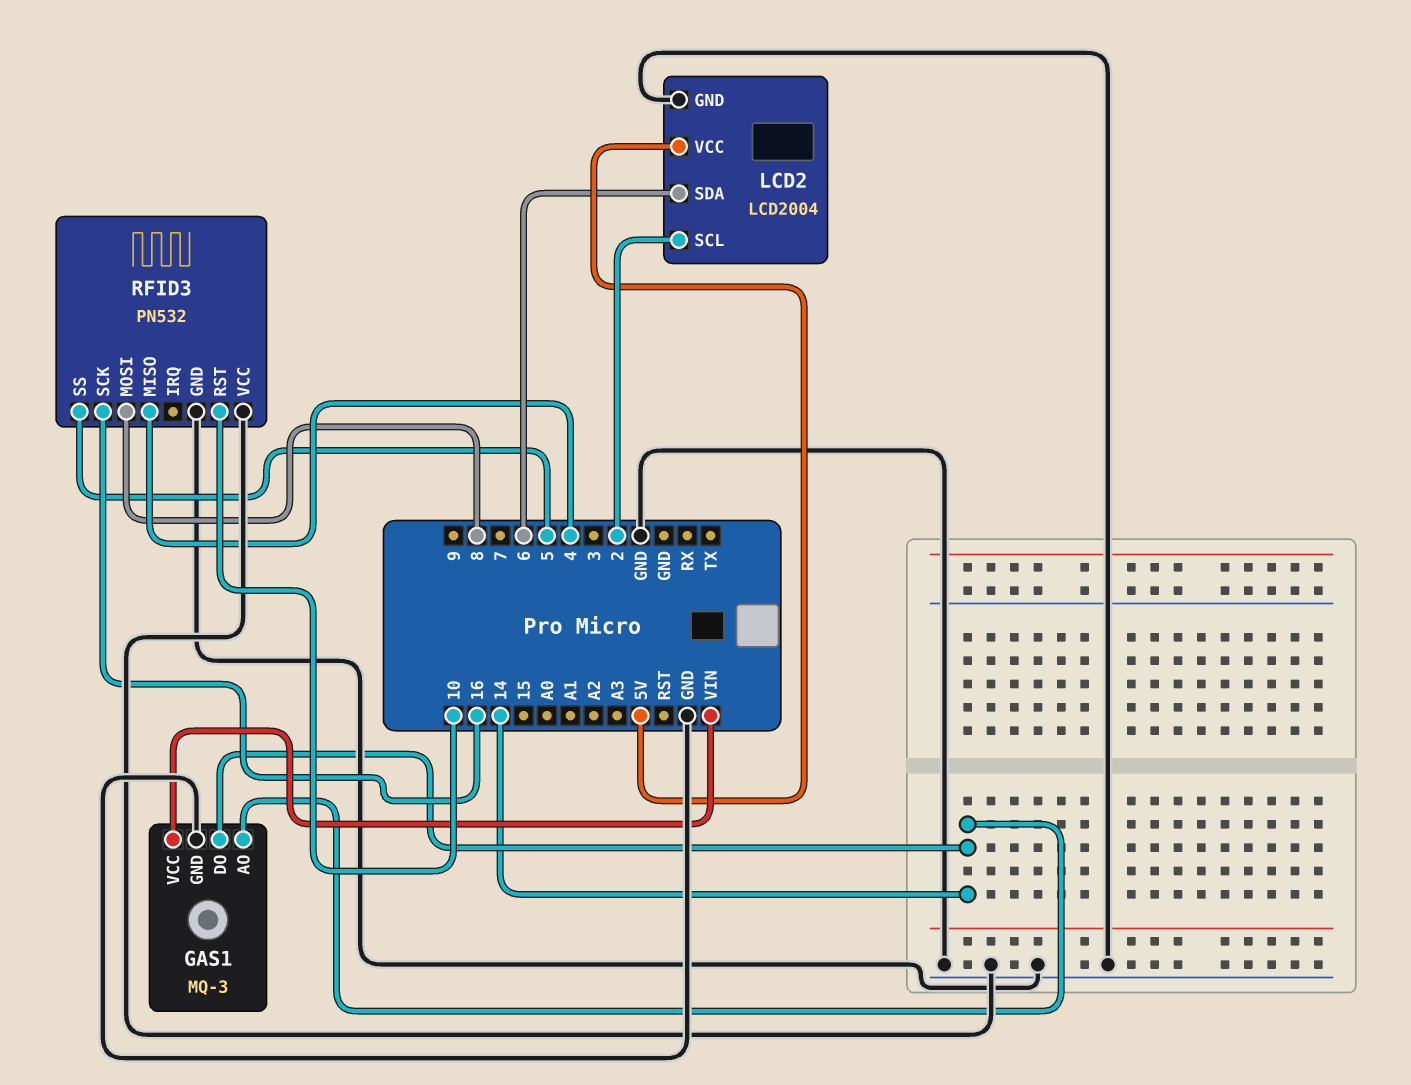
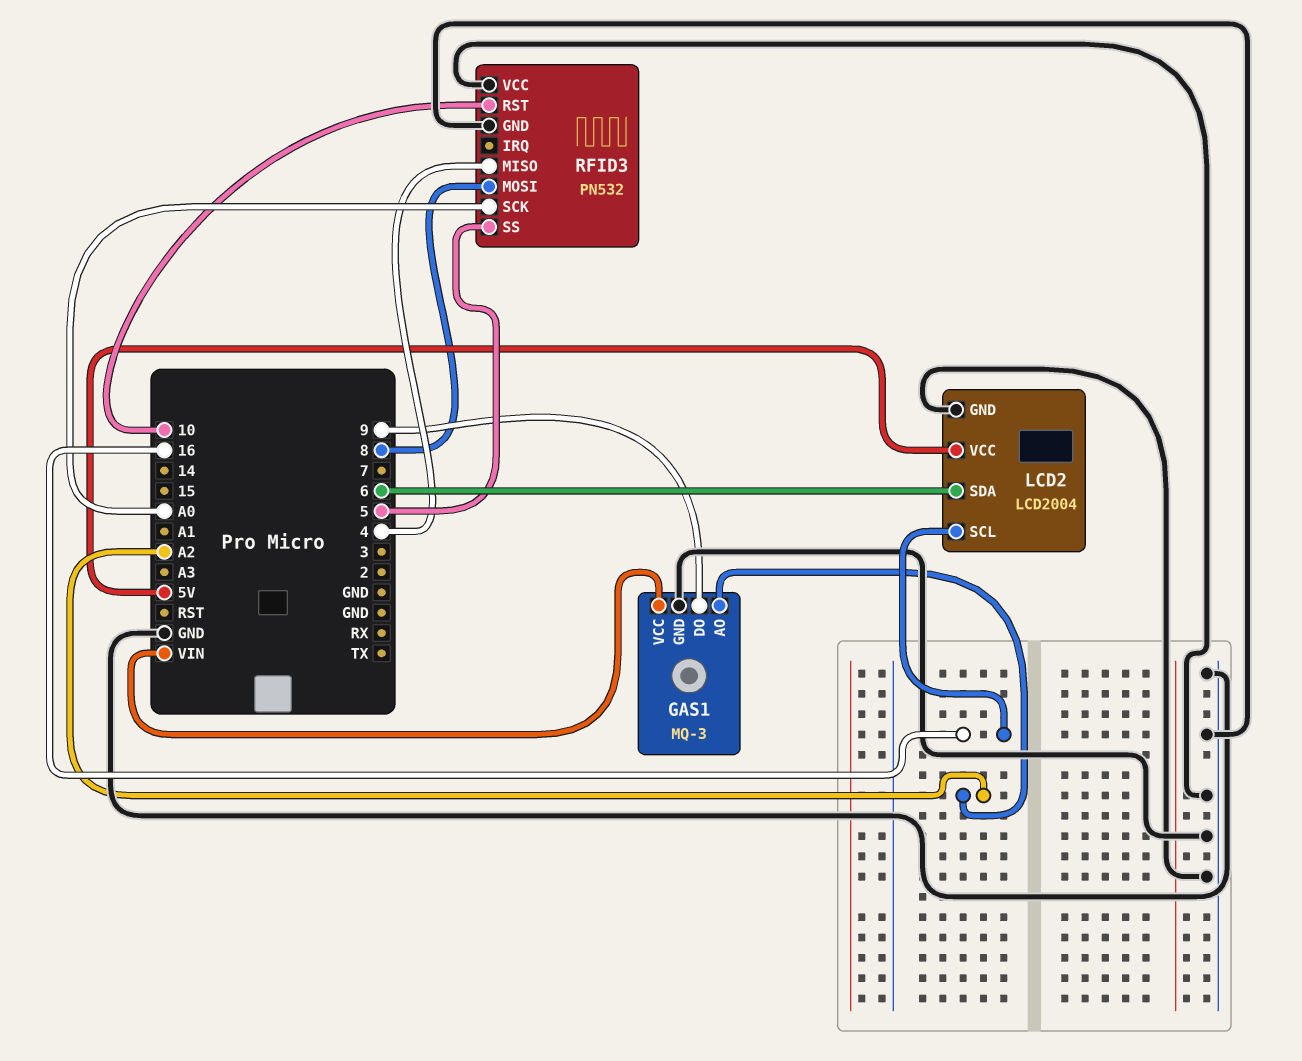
GAS1 pin AO: 14 -> A2
GAS1 pin DO: 14 -> 9
LCD2 pin SCL: 2 -> 16
RFID3 pin SCK: 16 -> A0

